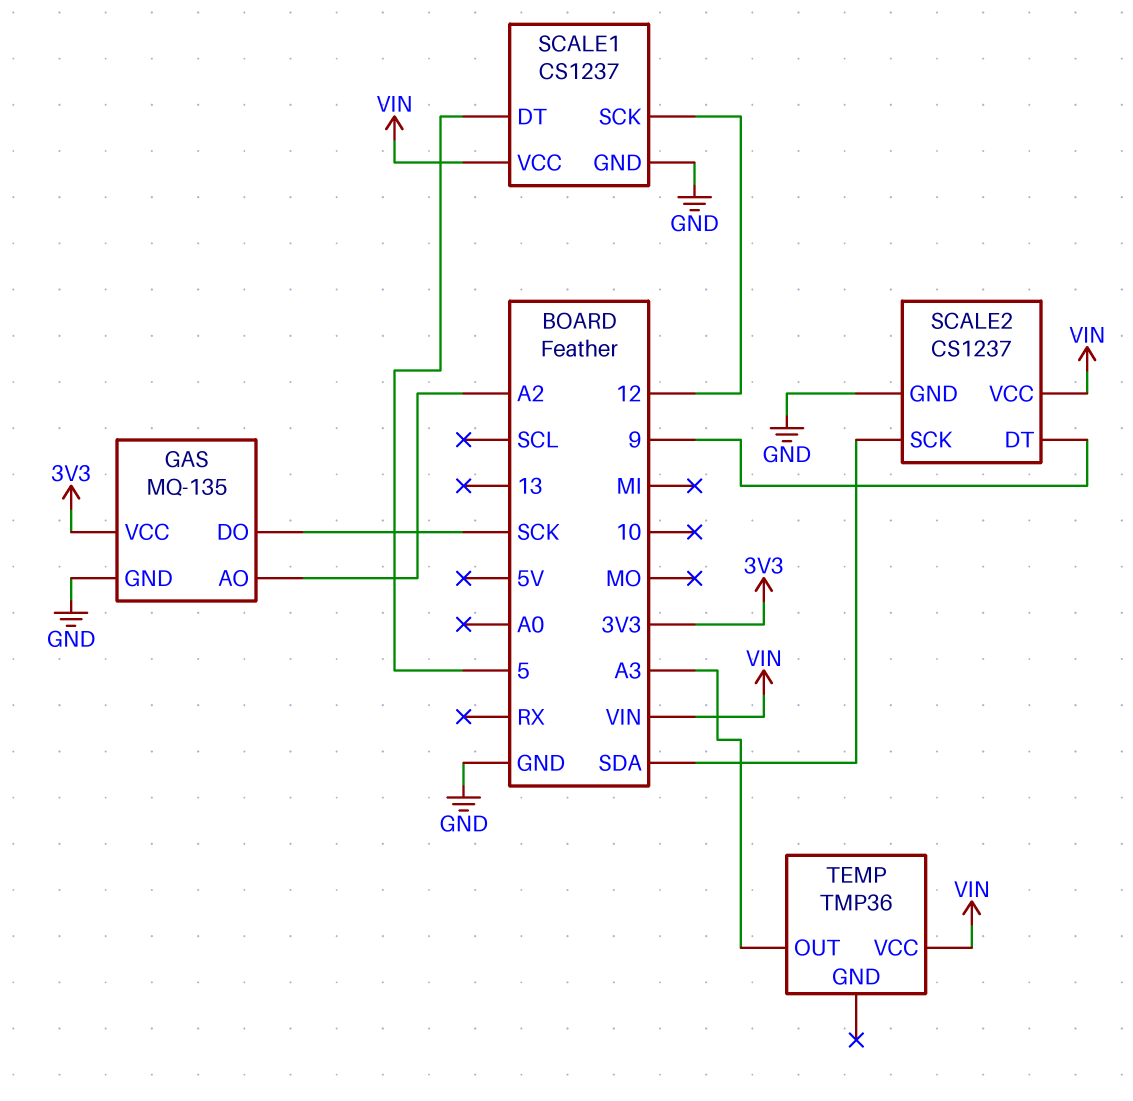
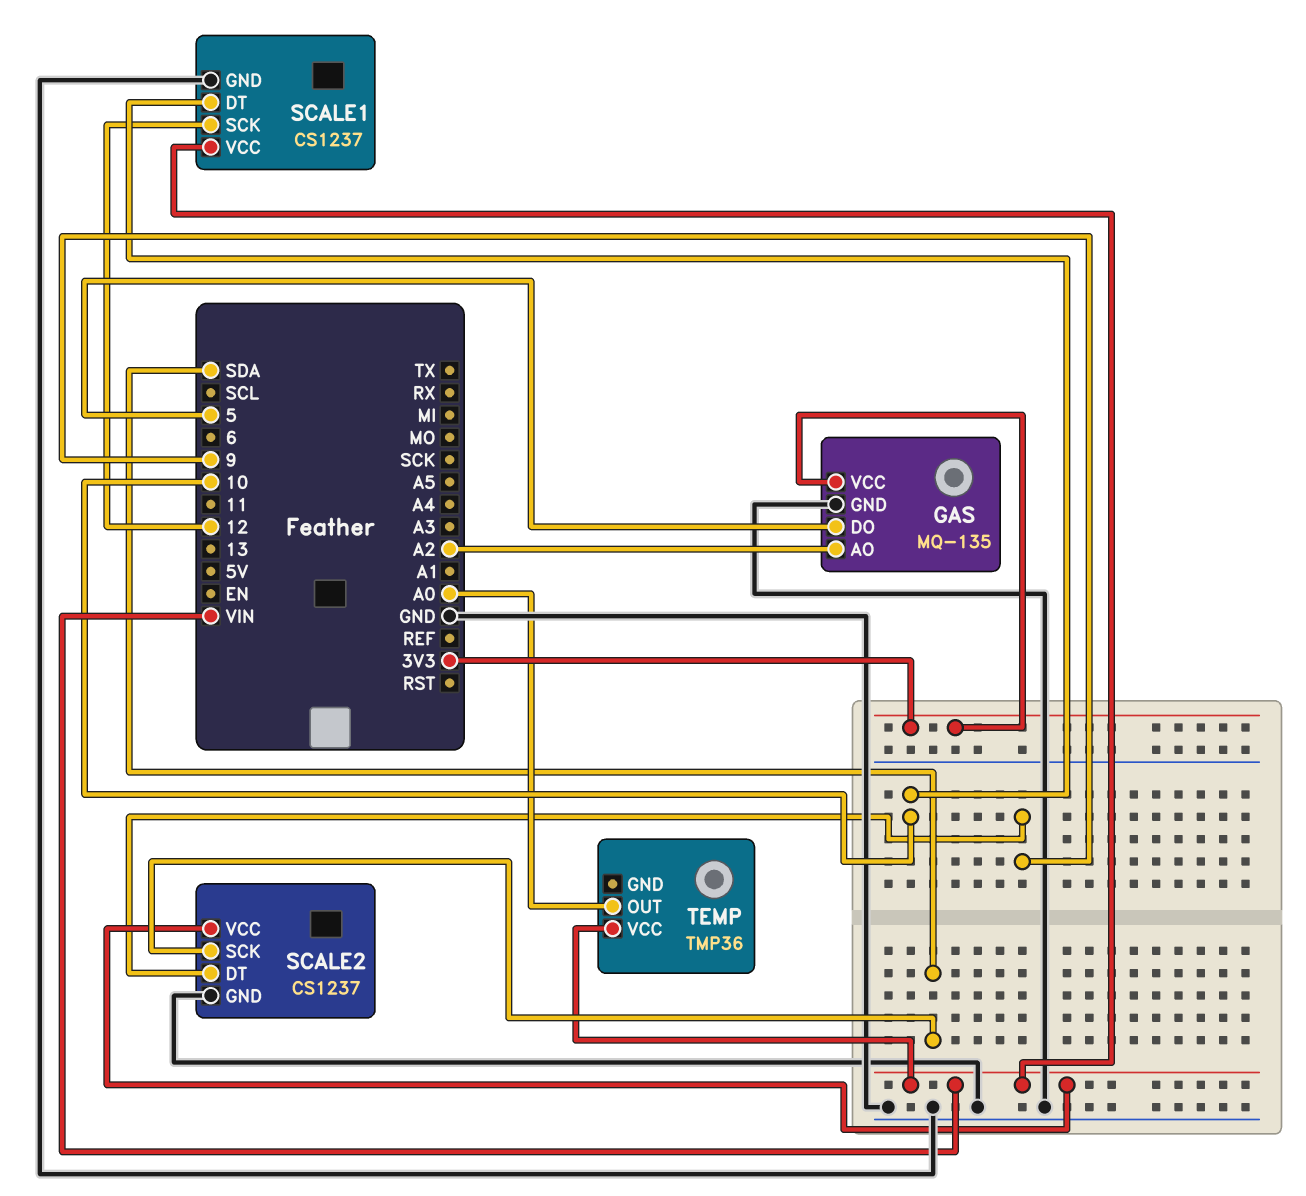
GAS pin DO: SCK -> 5
SCALE1 pin DT: 5 -> 10
TEMP pin OUT: A3 -> A0

